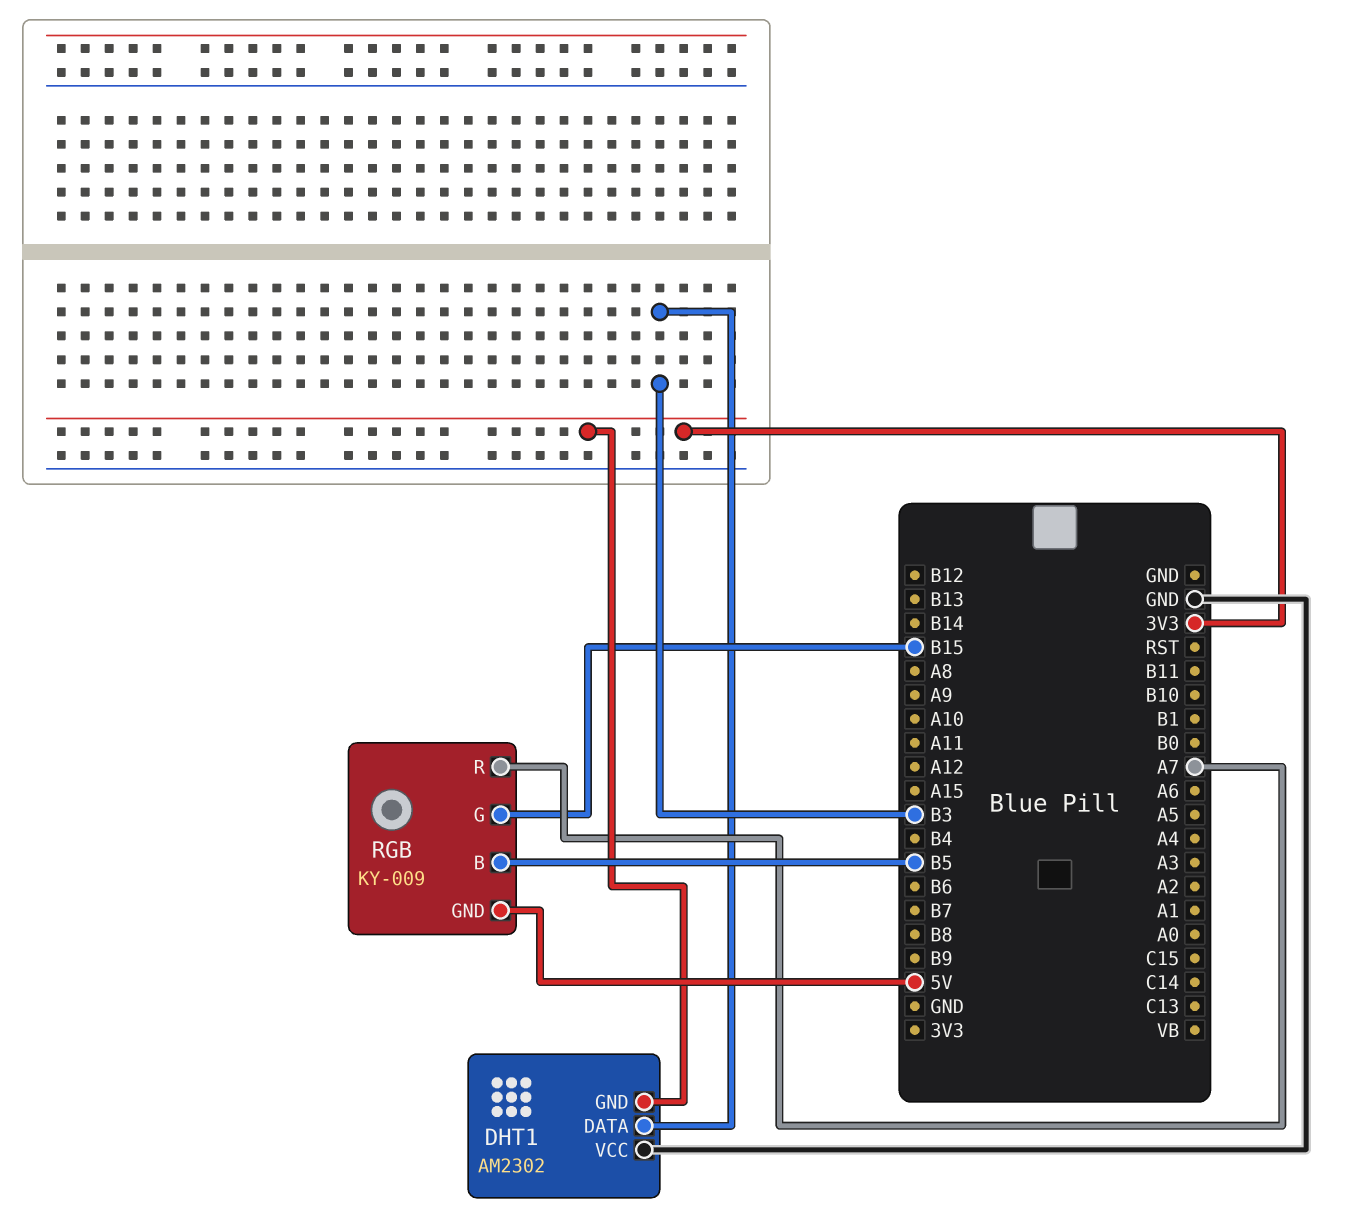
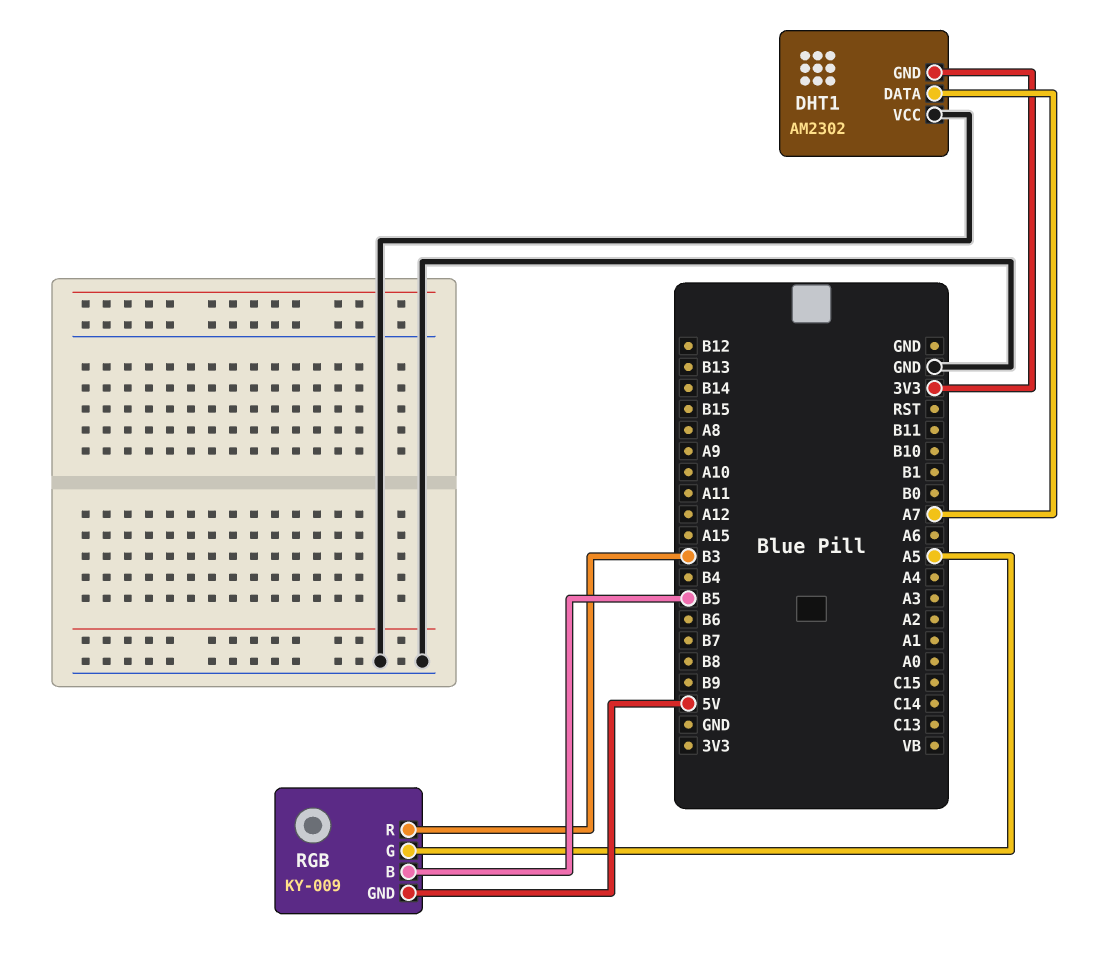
DHT1 pin DATA: B3 -> A7
RGB pin G: B15 -> A5
RGB pin R: A7 -> B3

